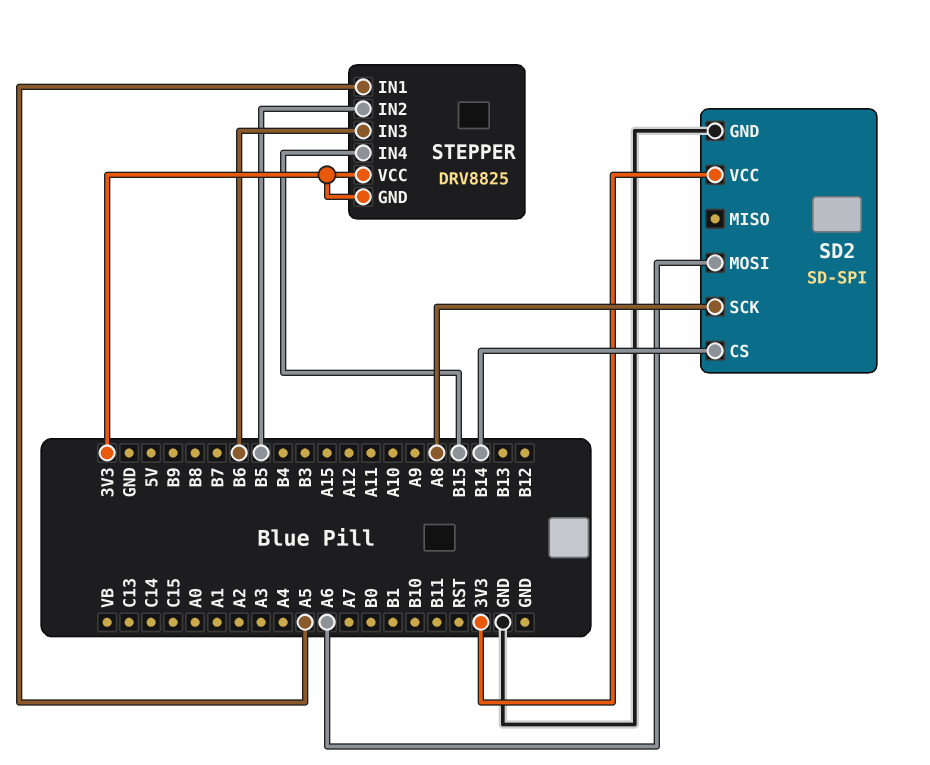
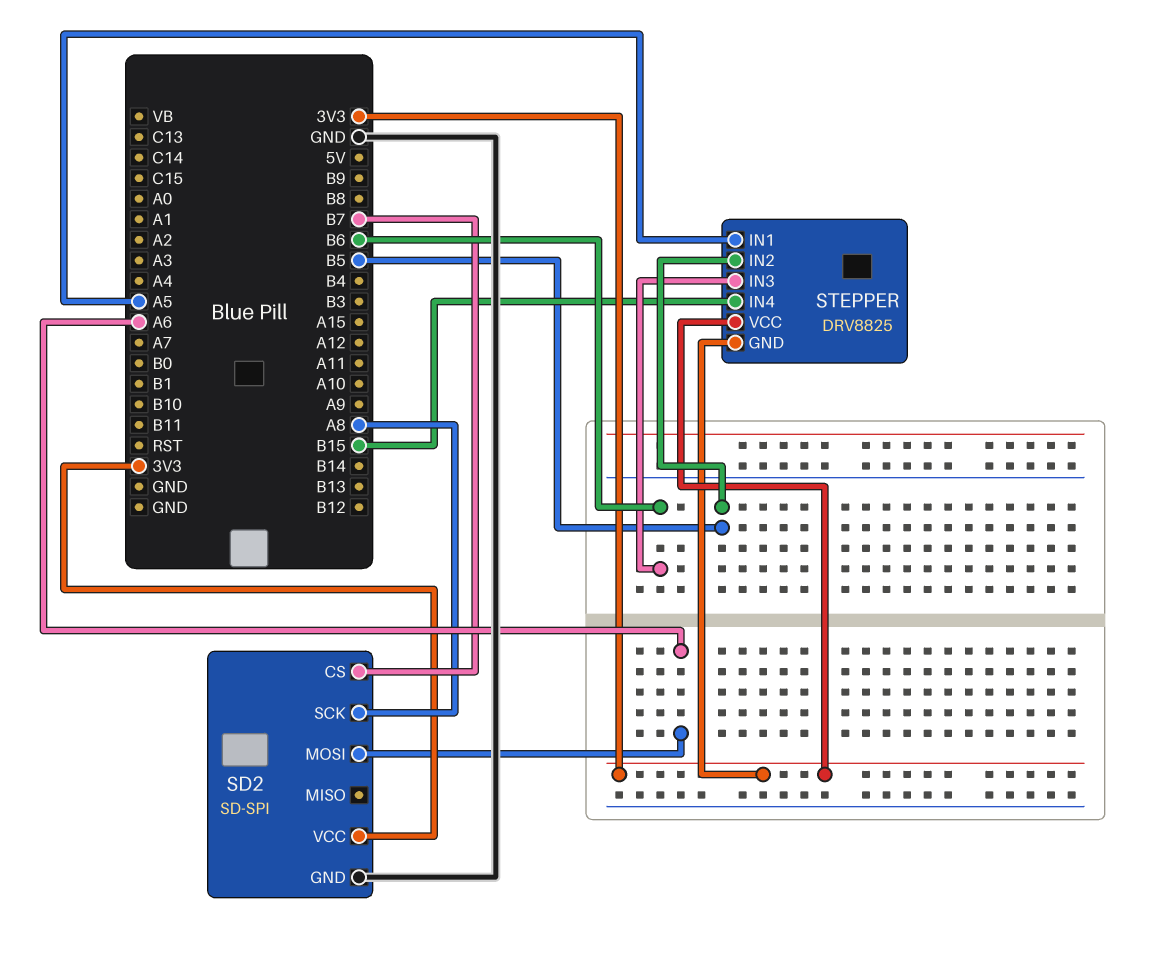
SD2 pin CS: B14 -> B7

